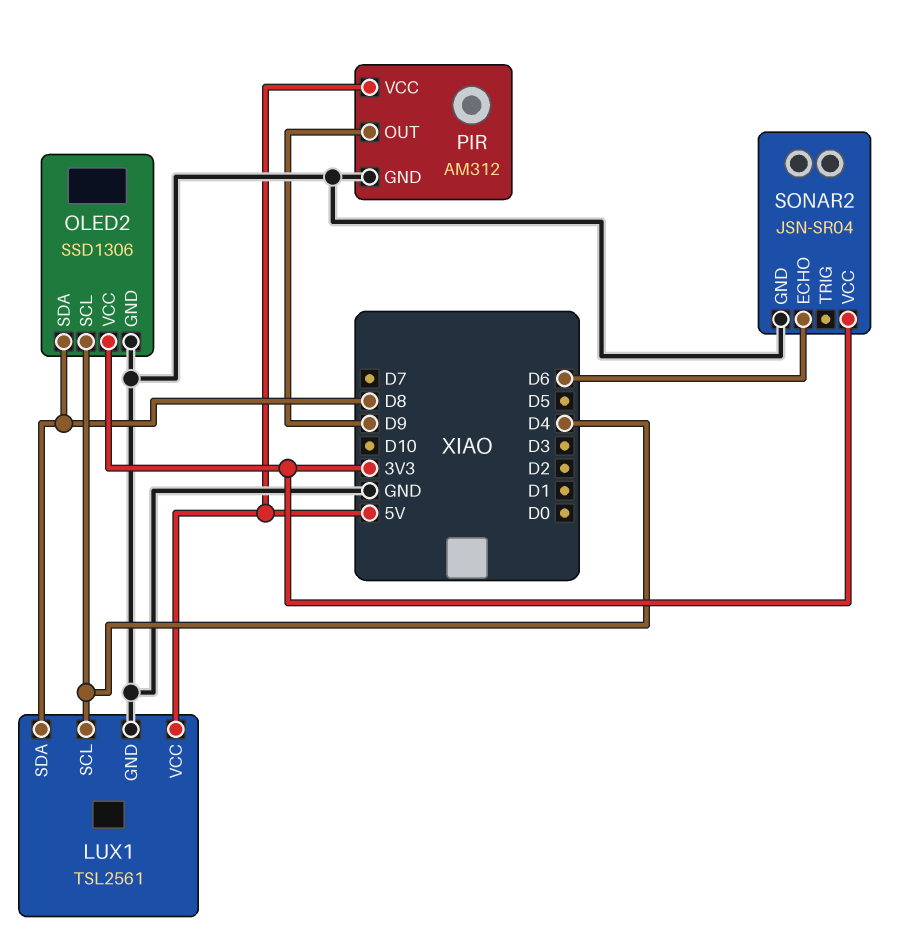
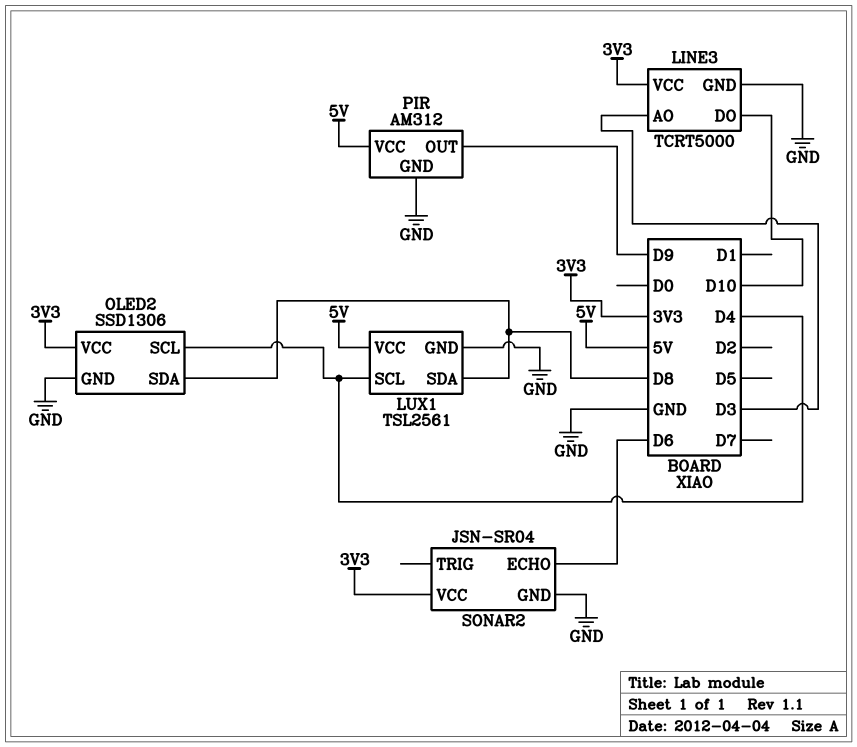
LINE3: none -> TCRT5000
LINE3 pin AO: none -> D3
LINE3 pin DO: none -> D10
LINE3 pin GND: none -> GND
LINE3 pin VCC: none -> 3V3

